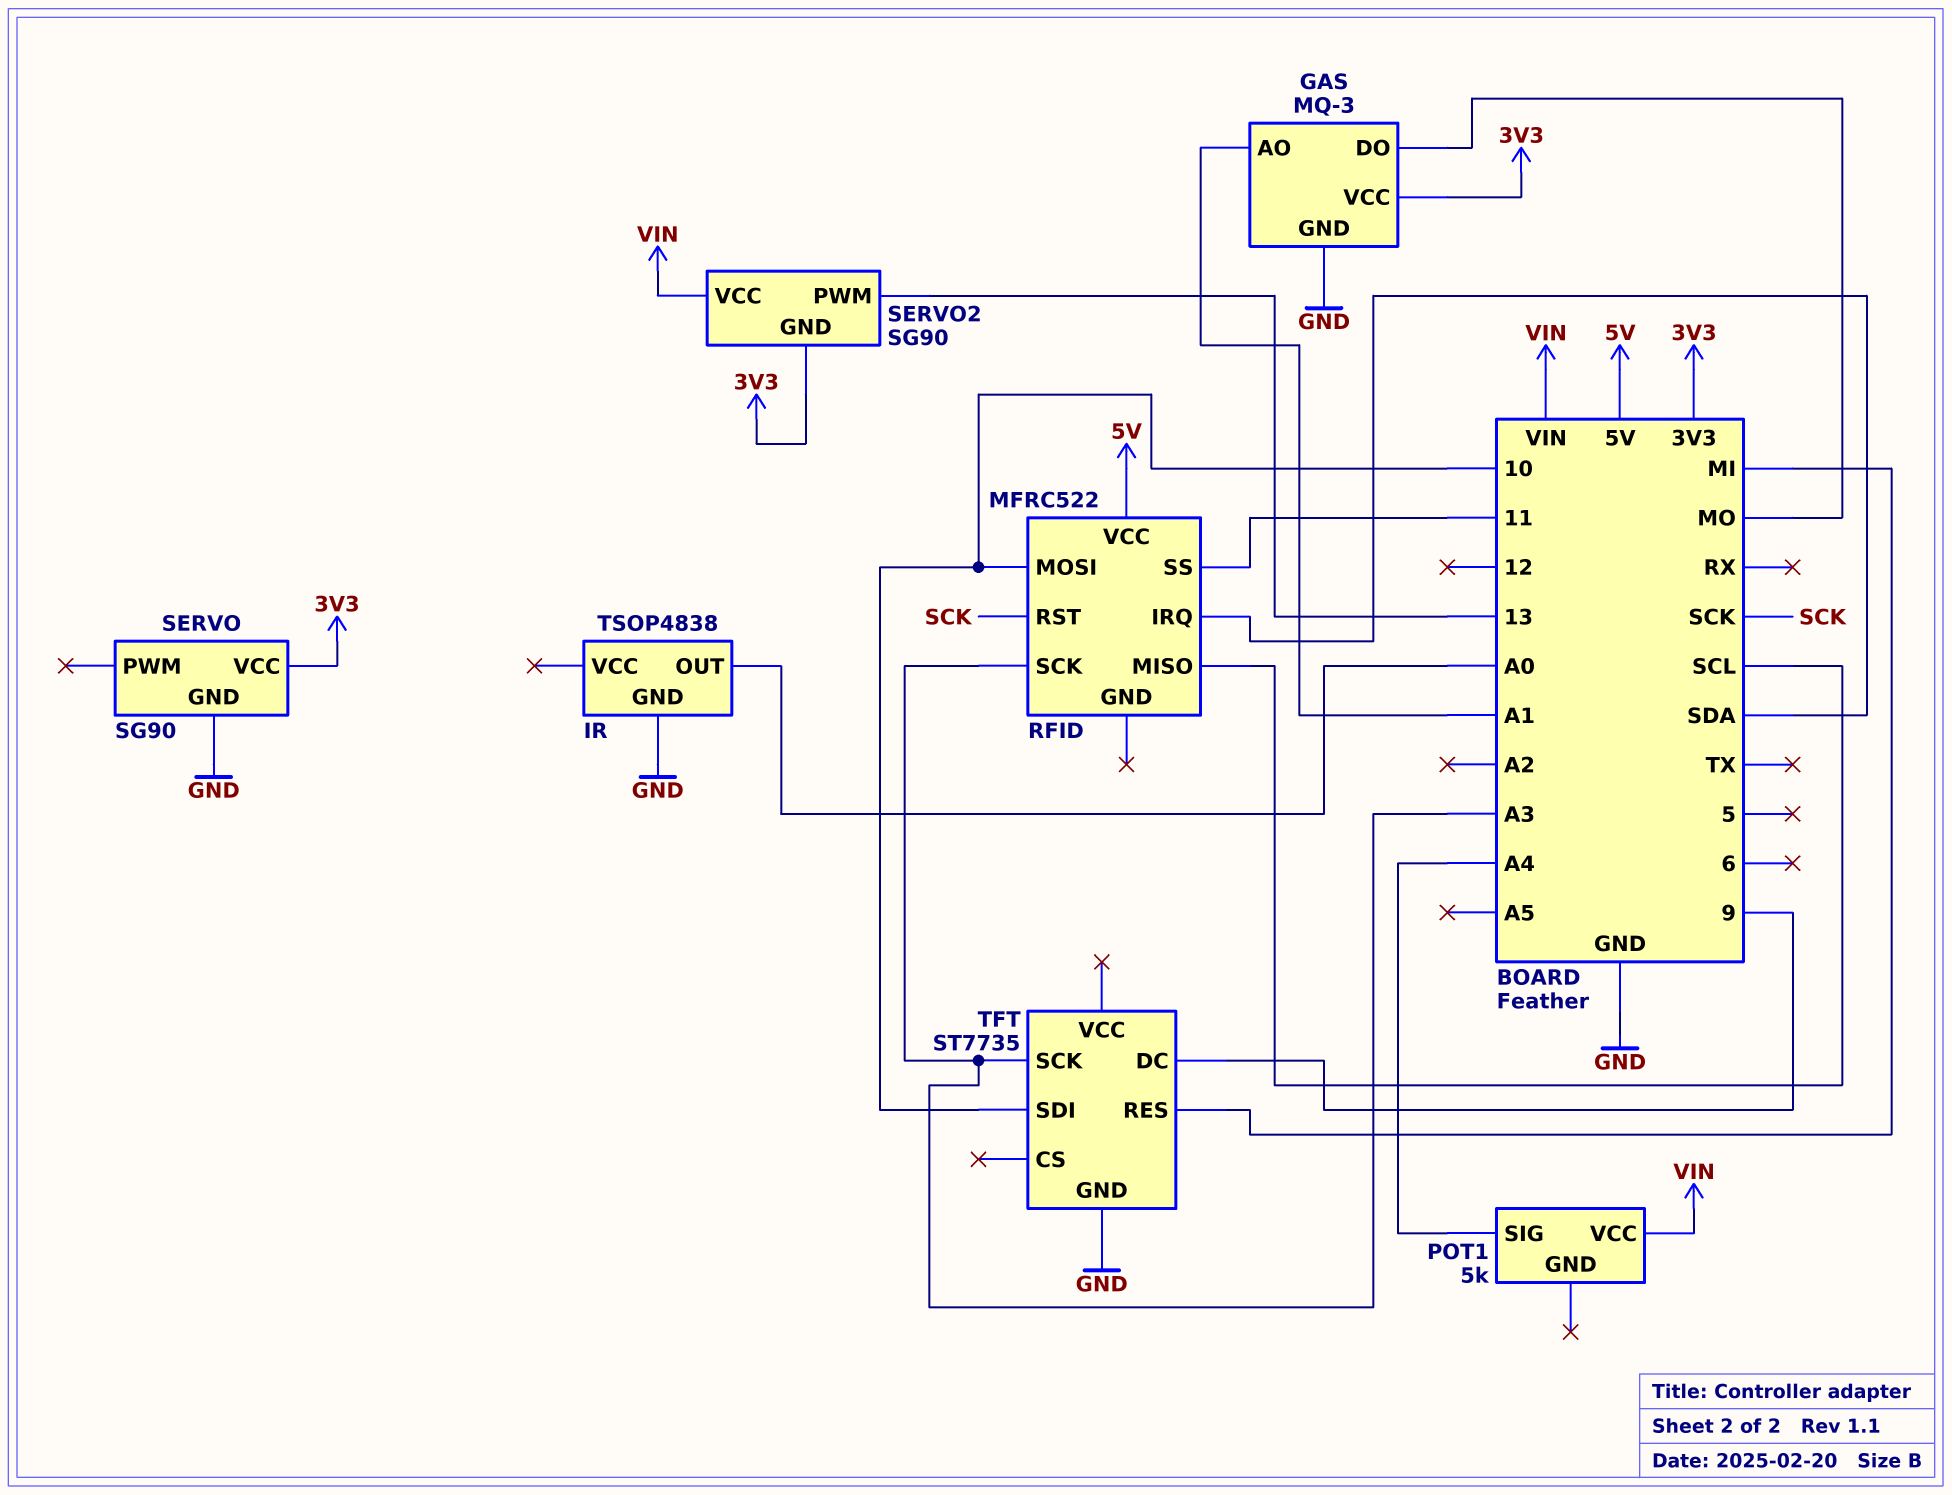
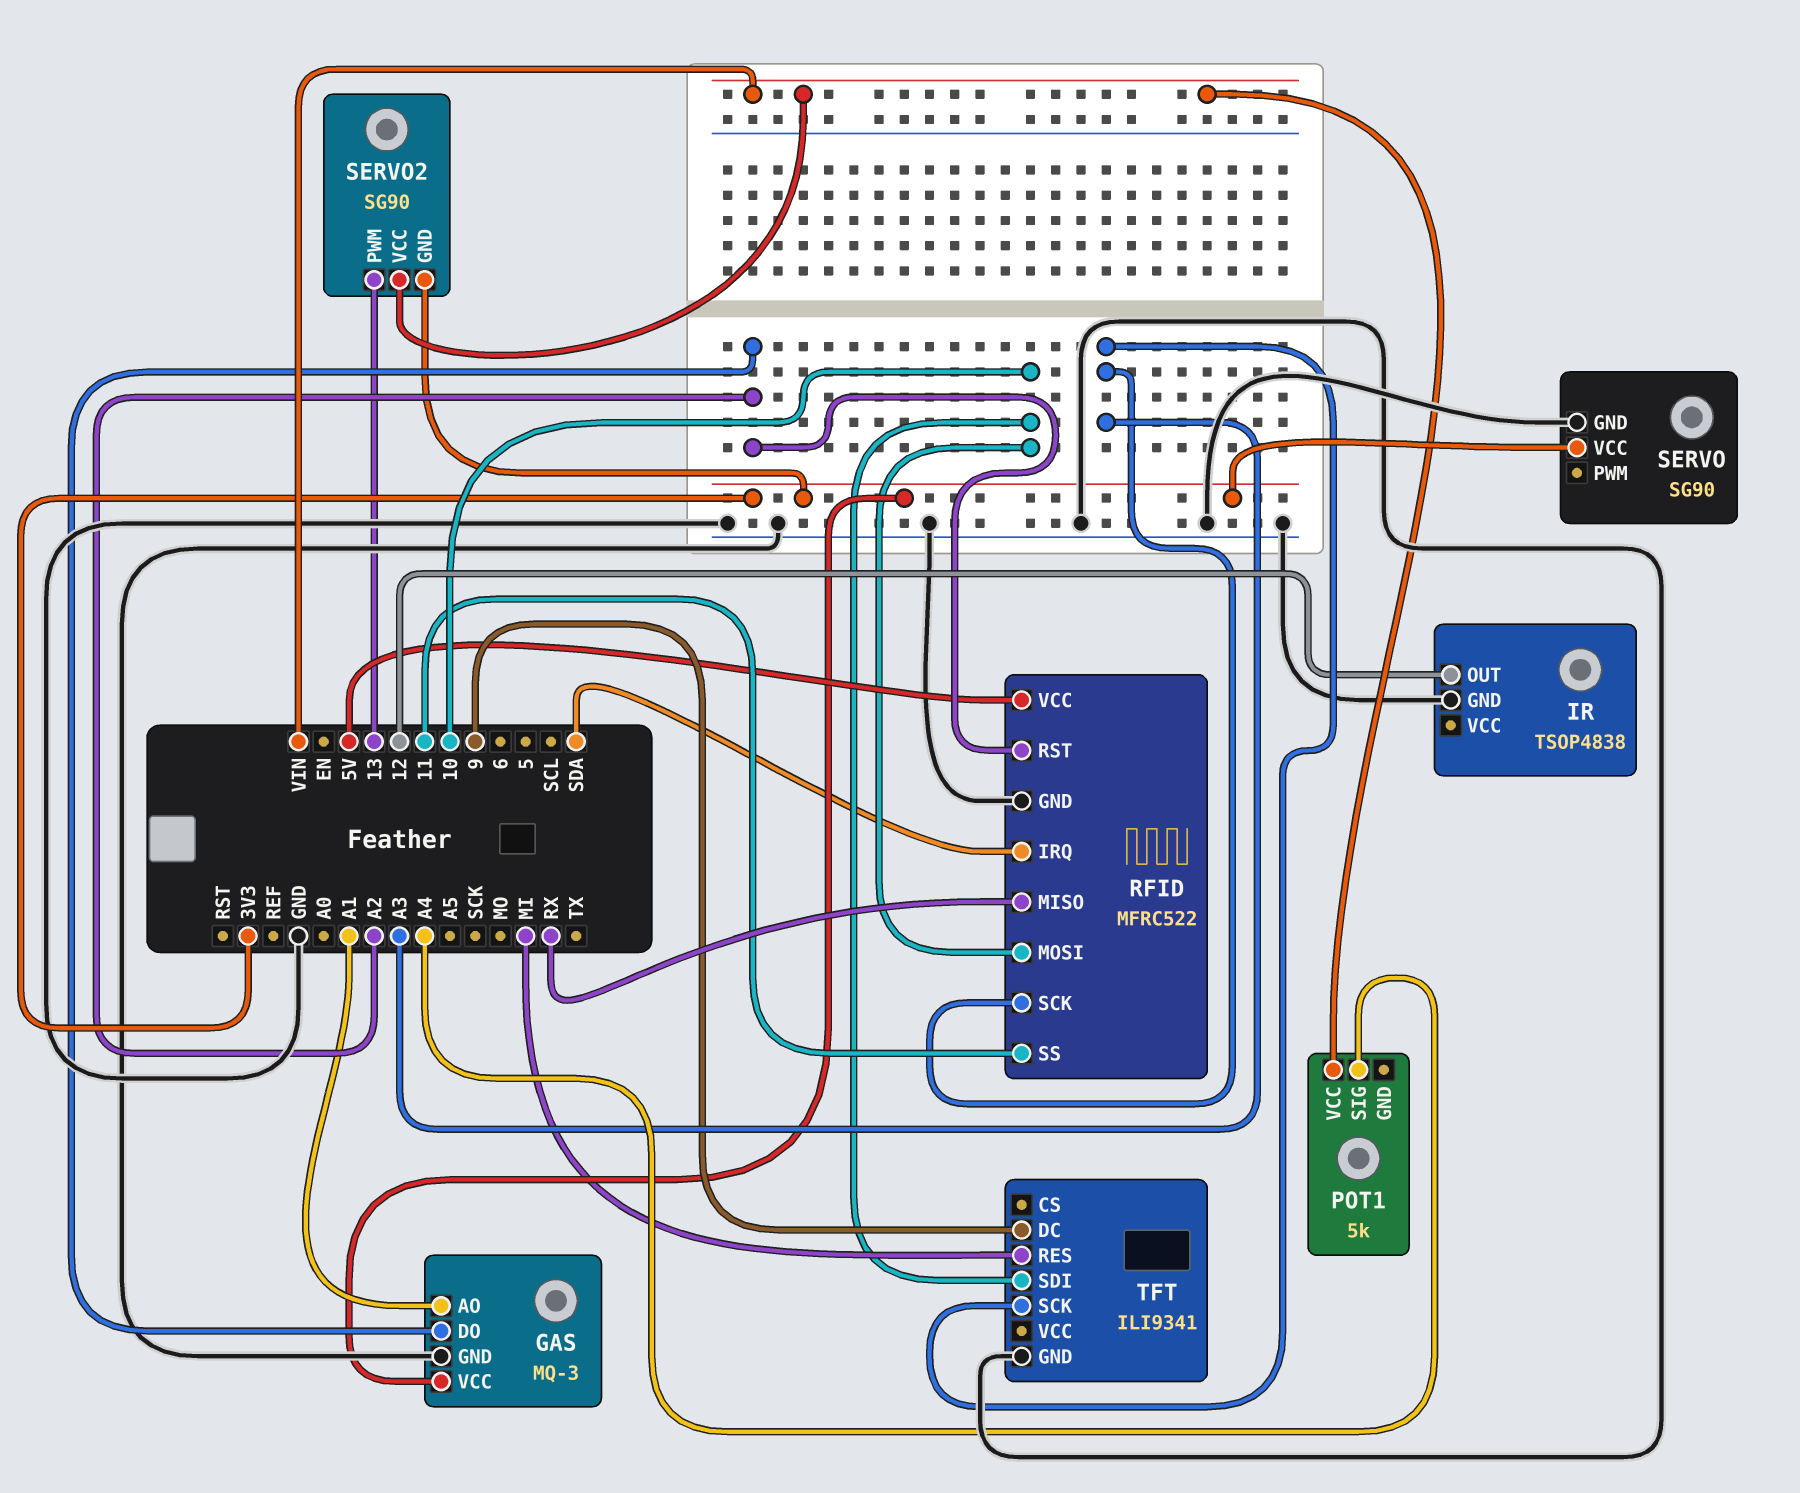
GAS pin DO: MO -> A2
IR pin OUT: A0 -> 12
RFID pin GND: none -> GND
RFID pin MISO: SCL -> RX
RFID pin RST: SCK -> A2
TFT: ST7735 -> ILI9341

